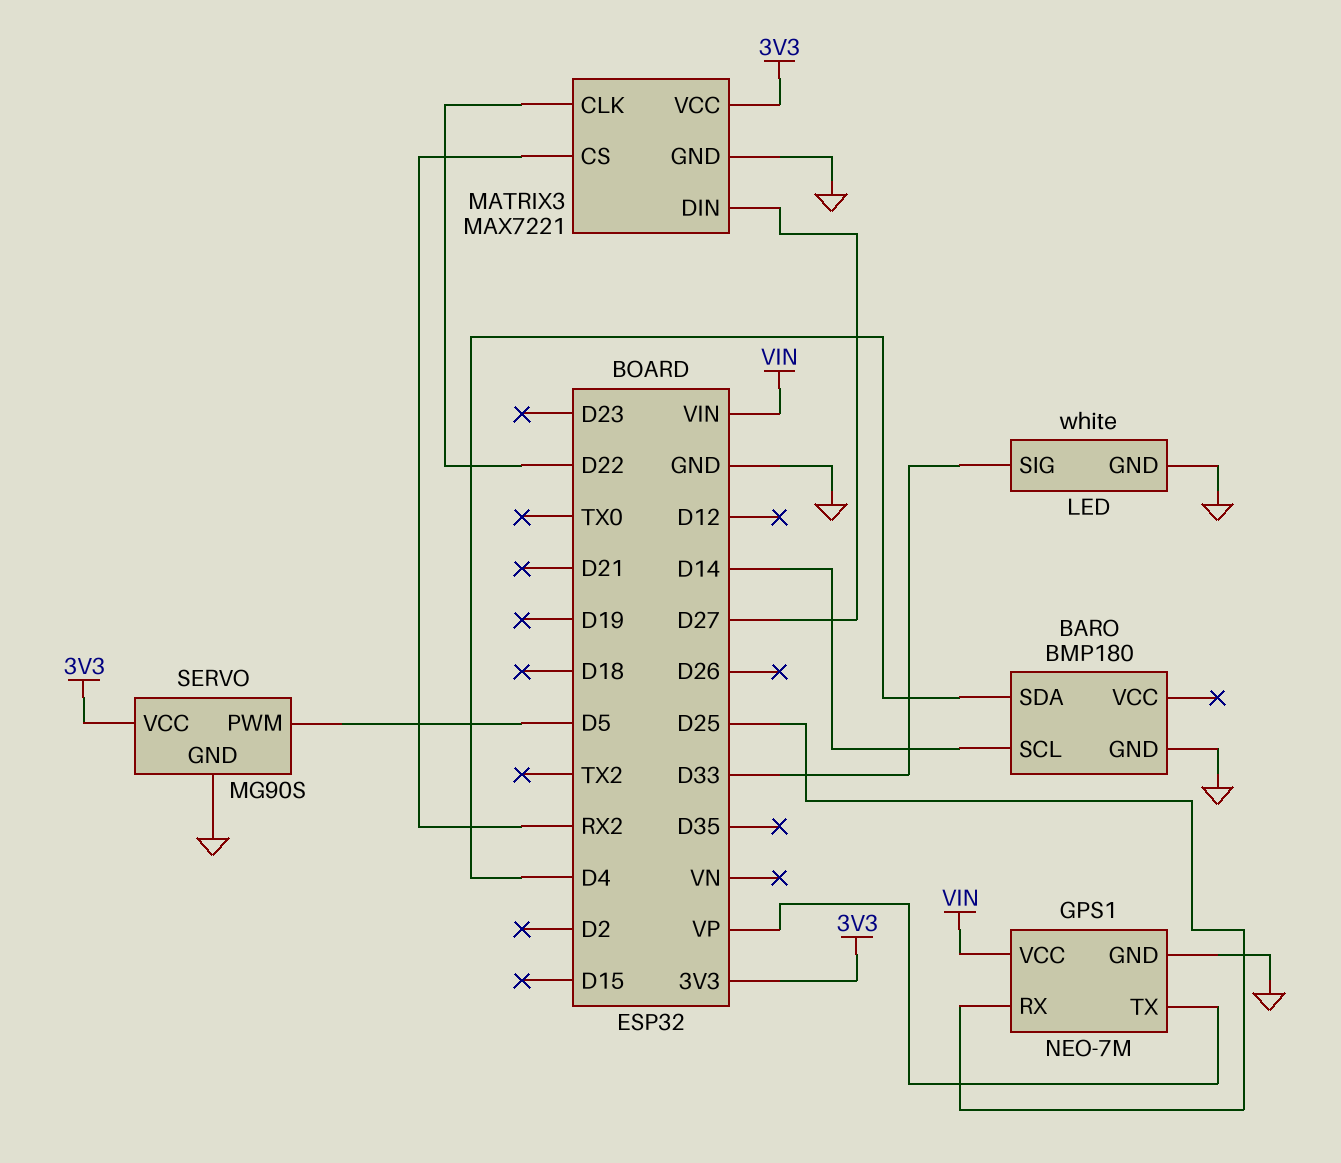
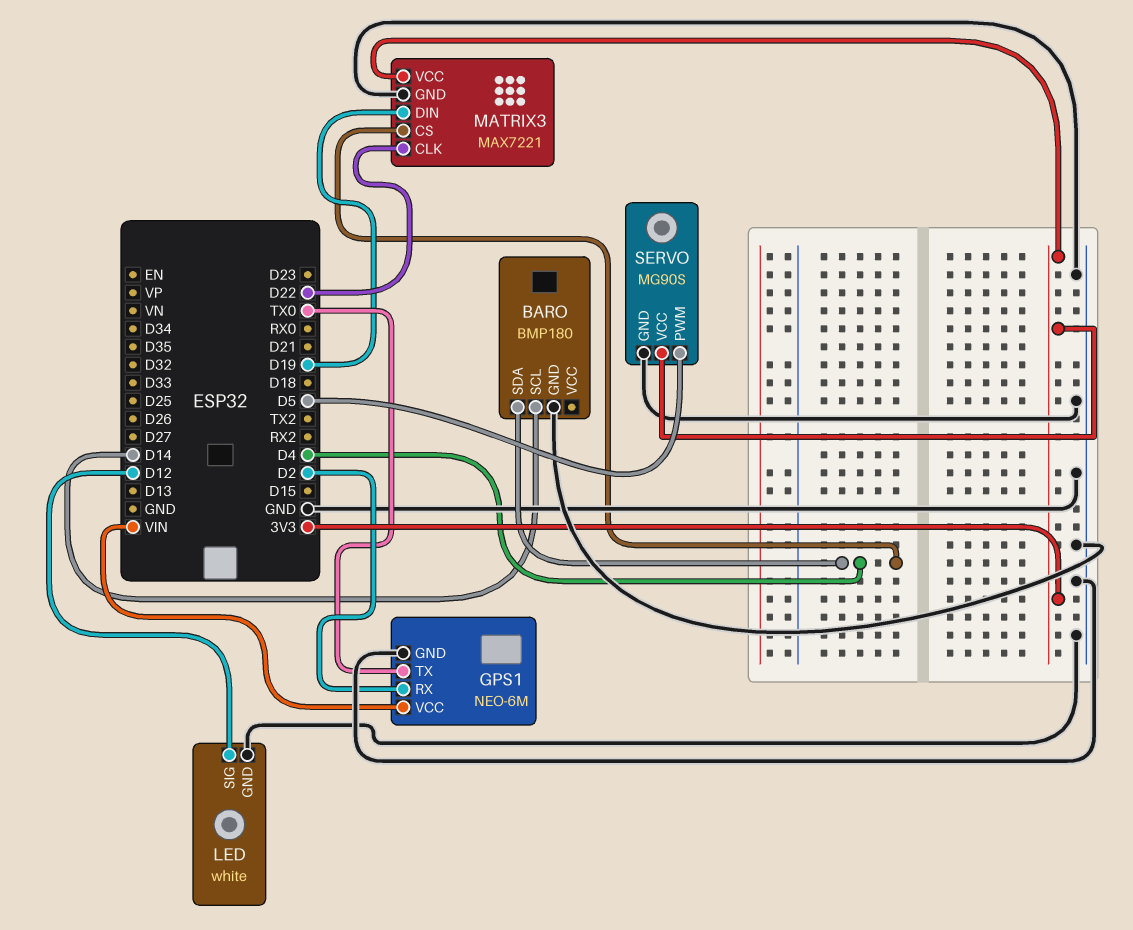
GPS1: NEO-7M -> NEO-6M
GPS1 pin RX: D25 -> D2
GPS1 pin TX: VP -> TX0
LED pin SIG: D33 -> D12
MATRIX3 pin CS: RX2 -> D4
MATRIX3 pin DIN: D27 -> D19

